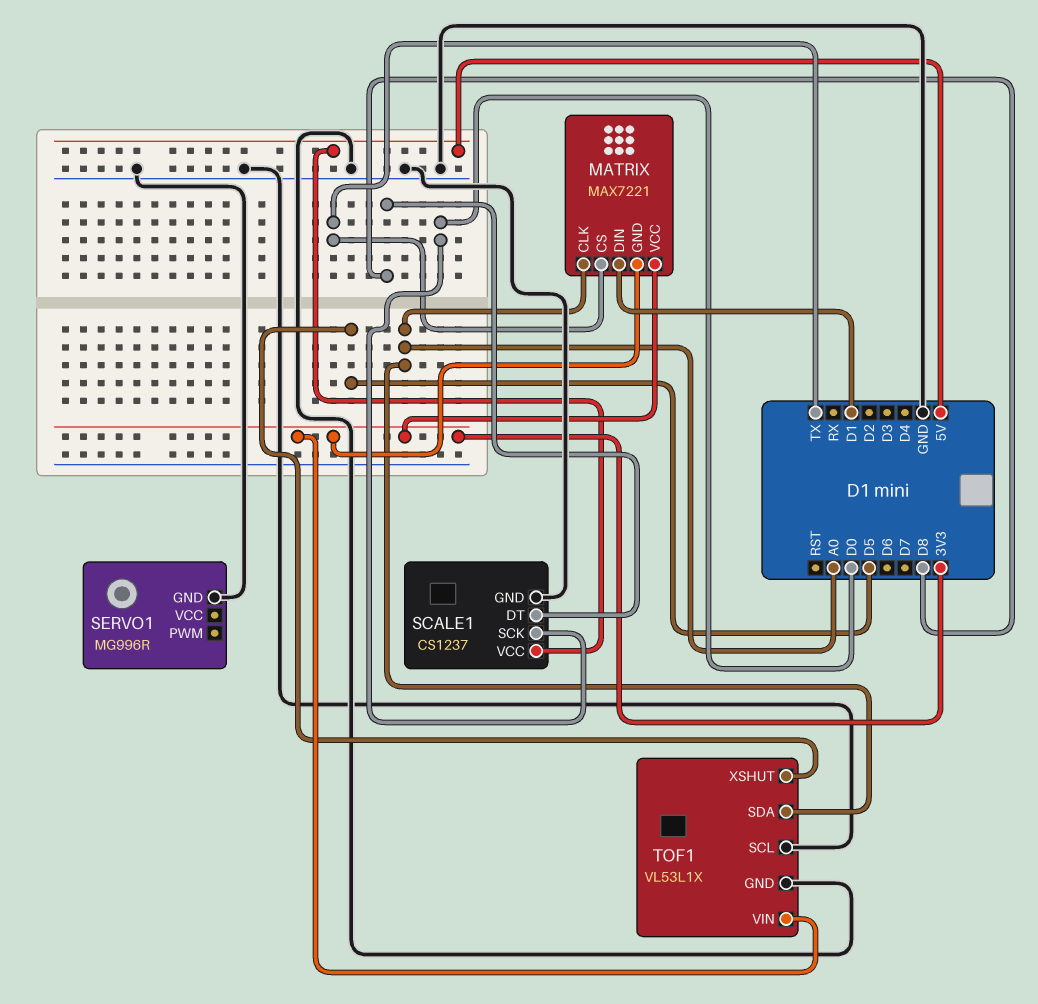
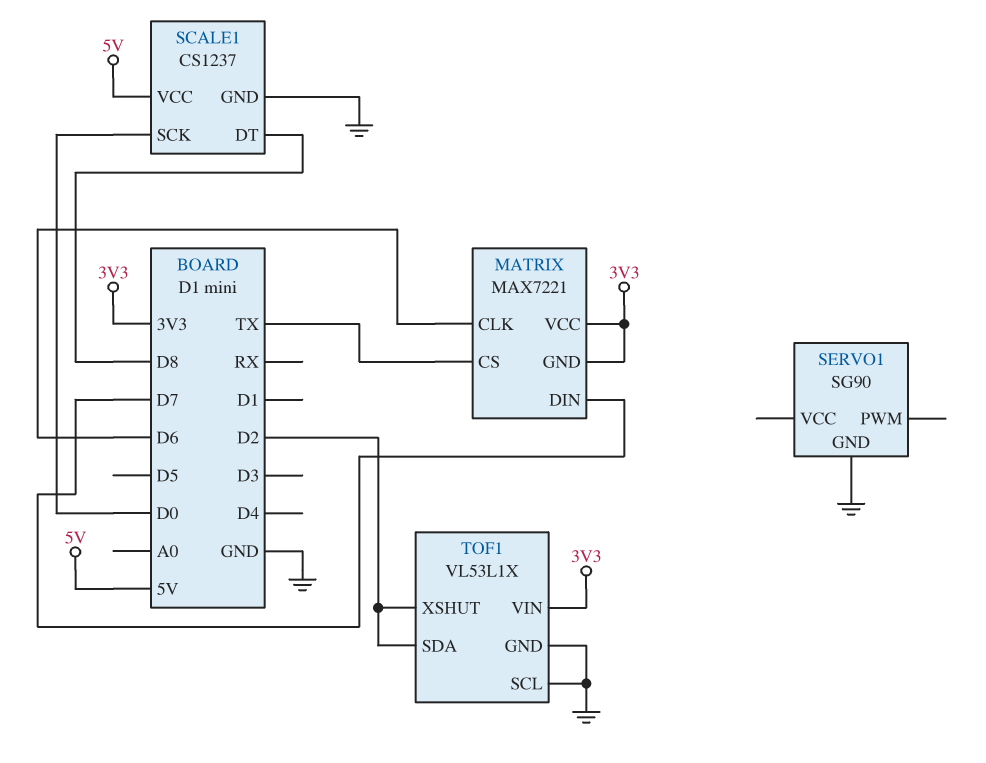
MATRIX pin CLK: A0 -> D6
MATRIX pin DIN: D1 -> D7
SERVO1: MG996R -> SG90
TOF1 pin SDA: A0 -> D2
TOF1 pin XSHUT: D5 -> D2

